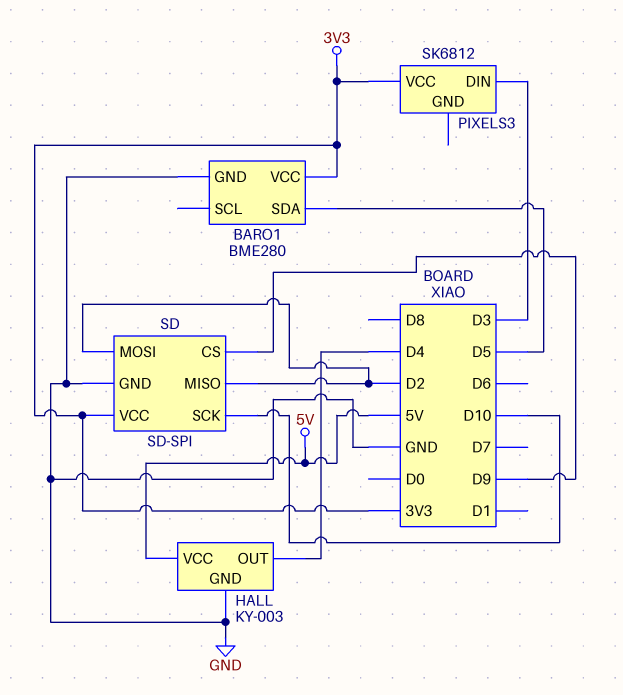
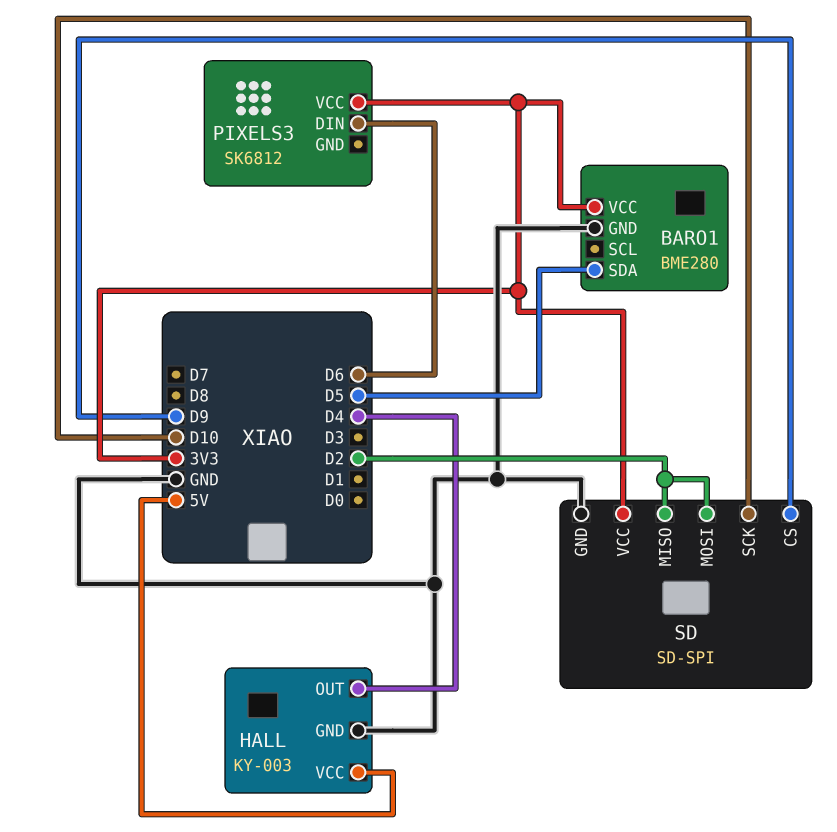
PIXELS3 pin DIN: D3 -> D6

